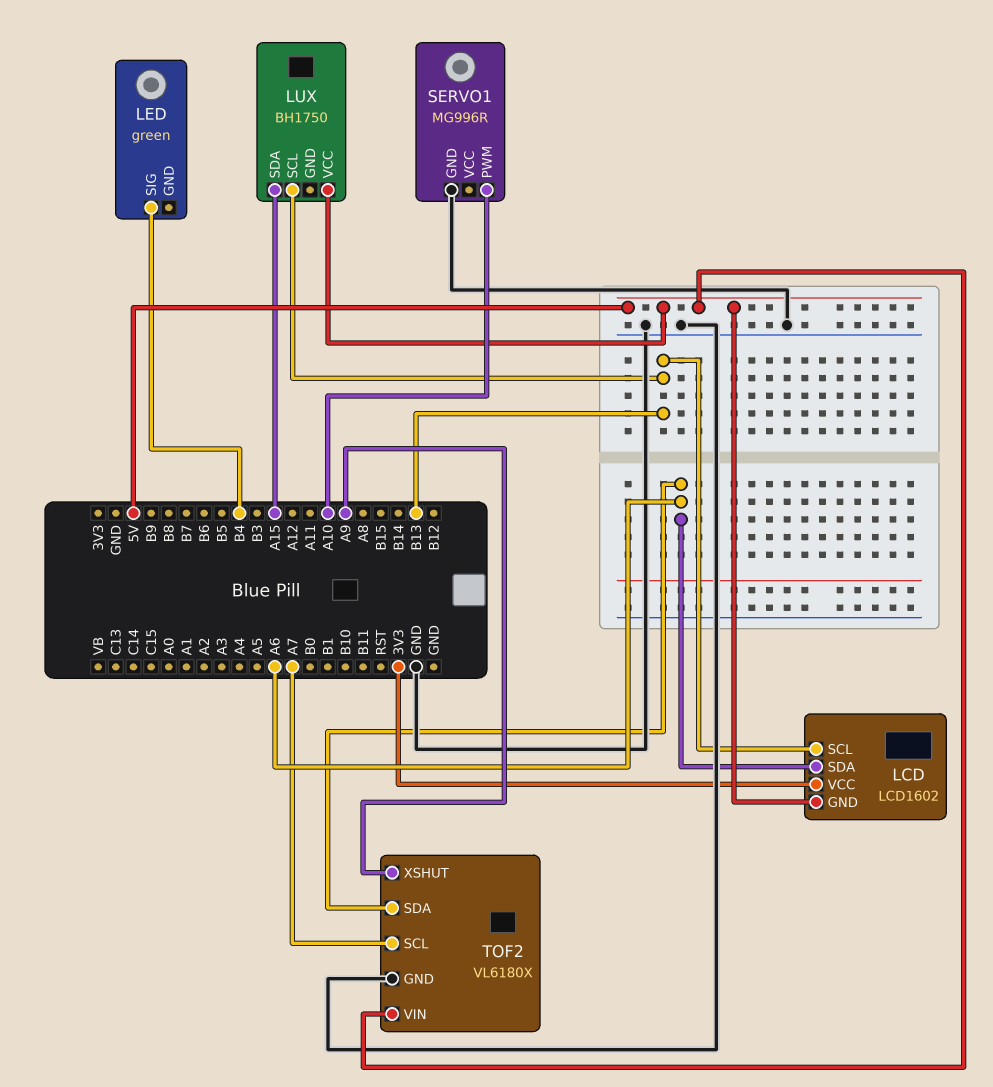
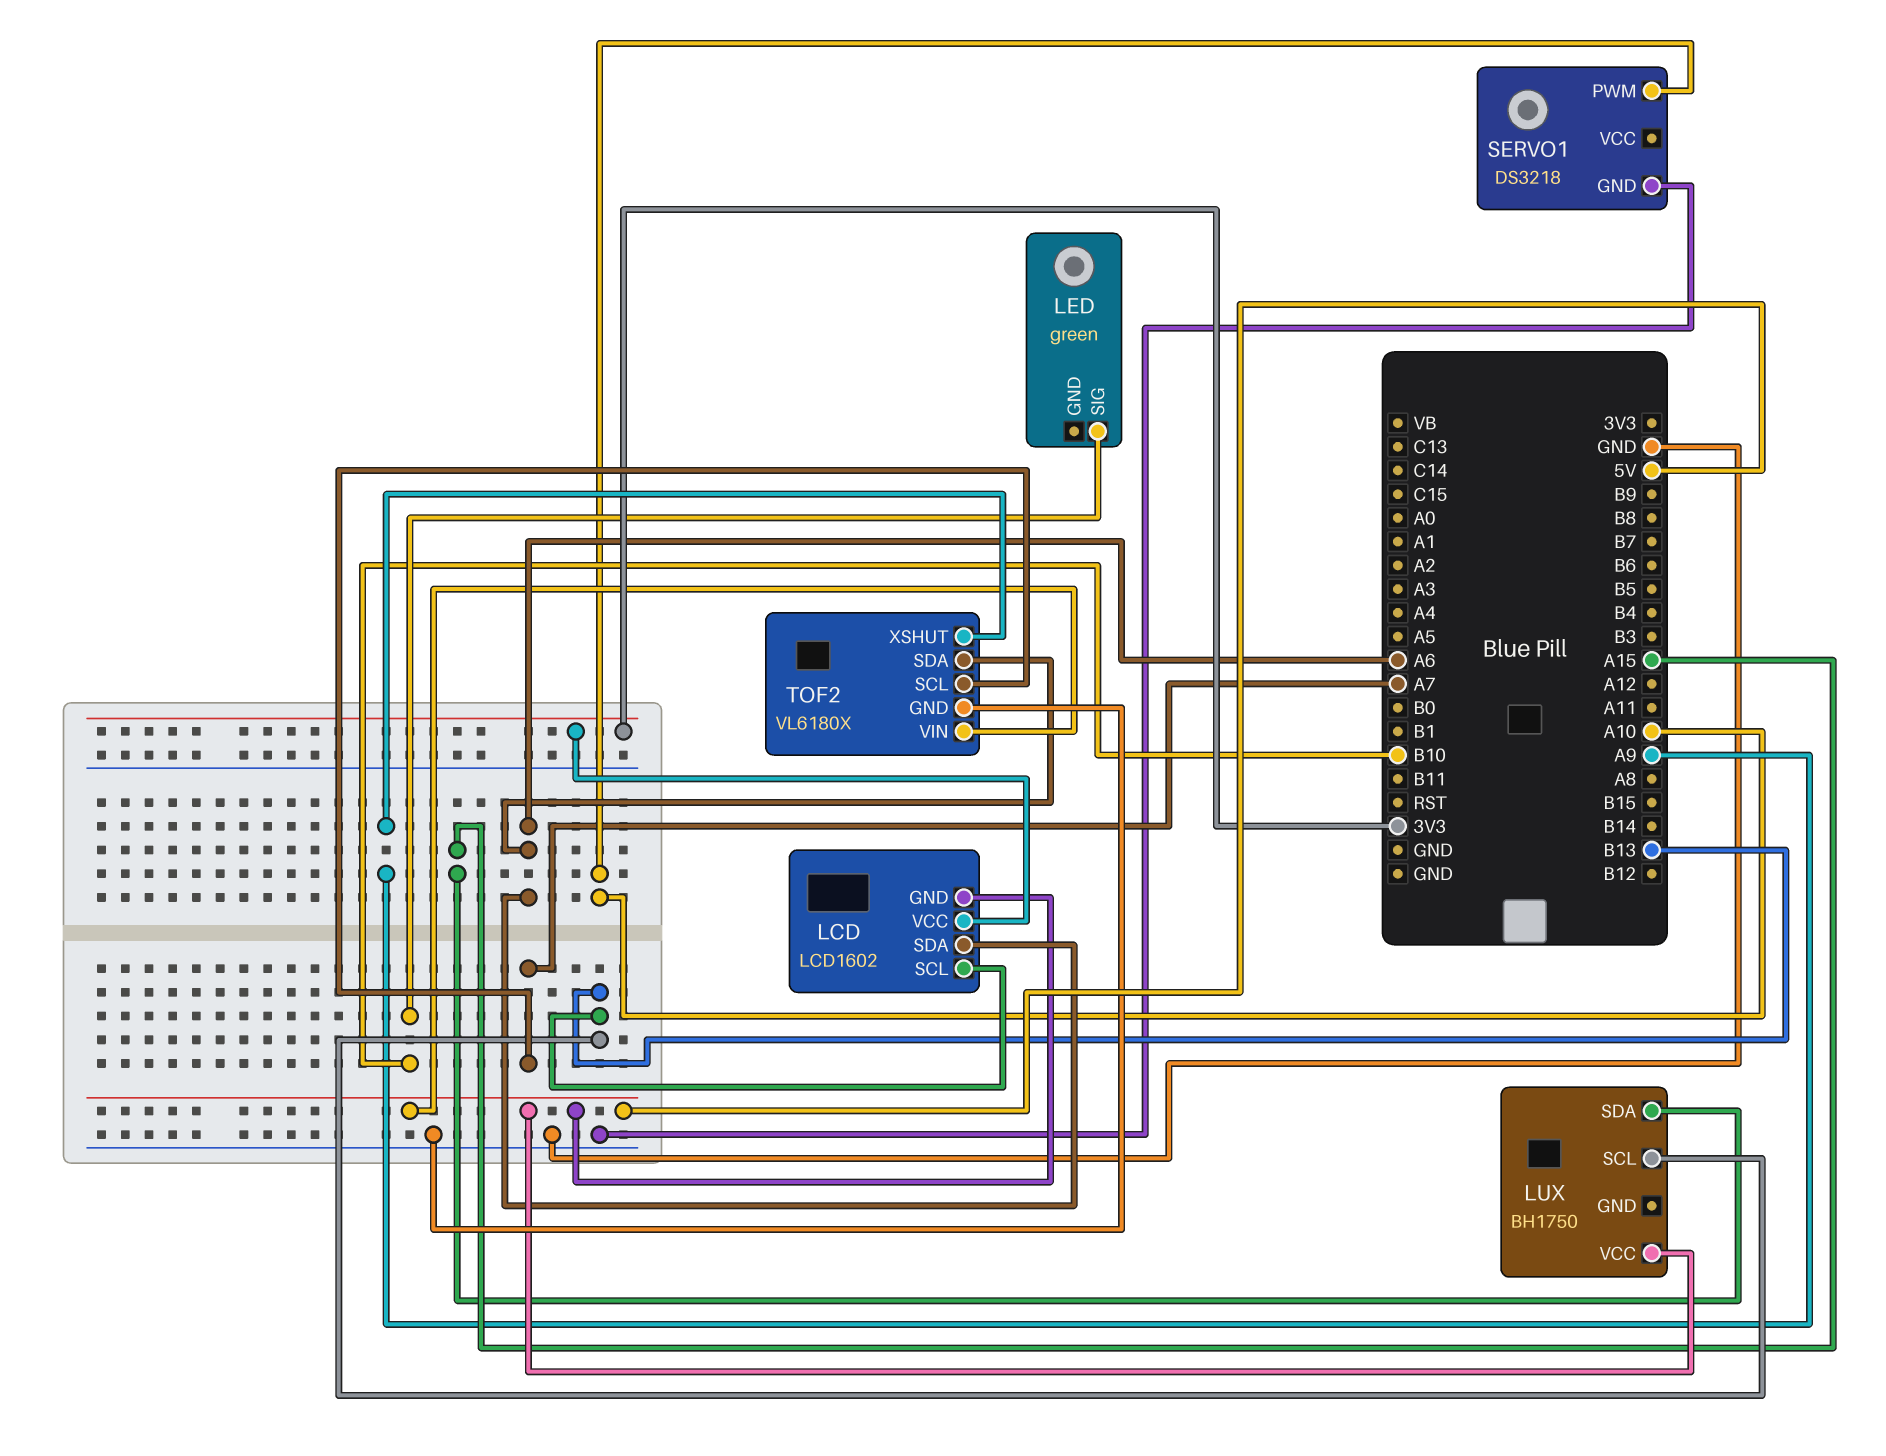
LED pin SIG: B4 -> B10
SERVO1: MG996R -> DS3218

